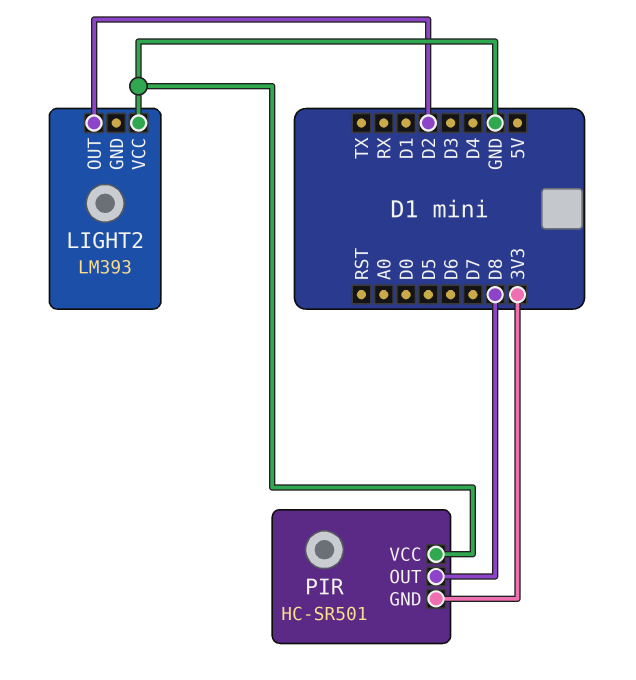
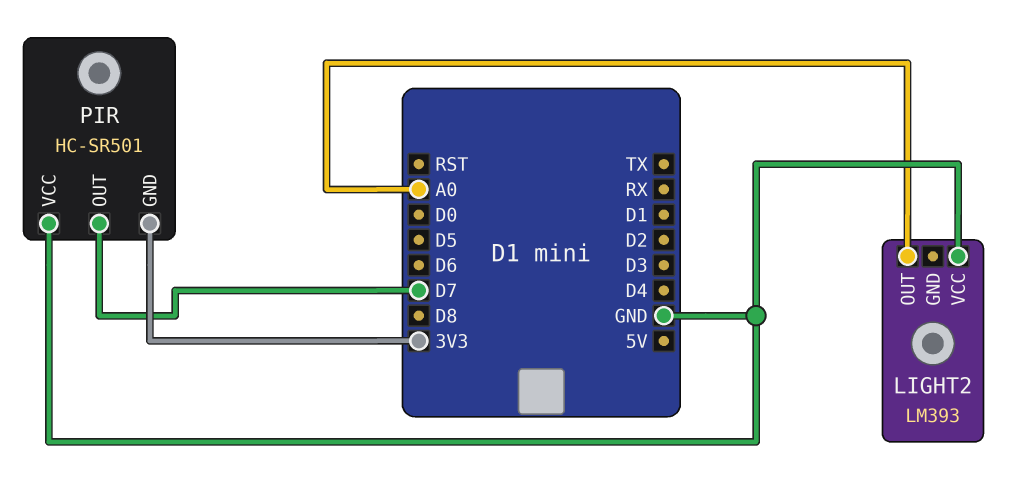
LIGHT2 pin OUT: D2 -> A0
PIR pin OUT: D8 -> D7

